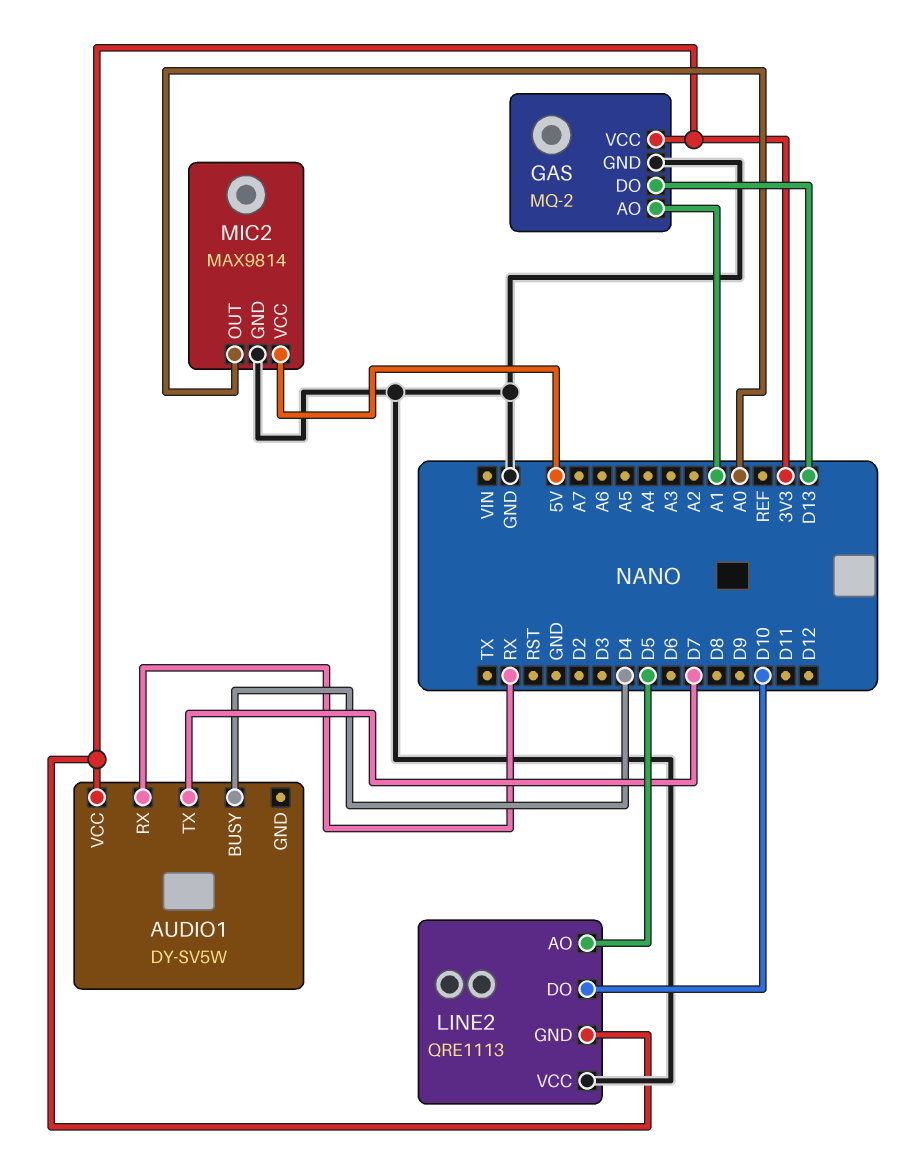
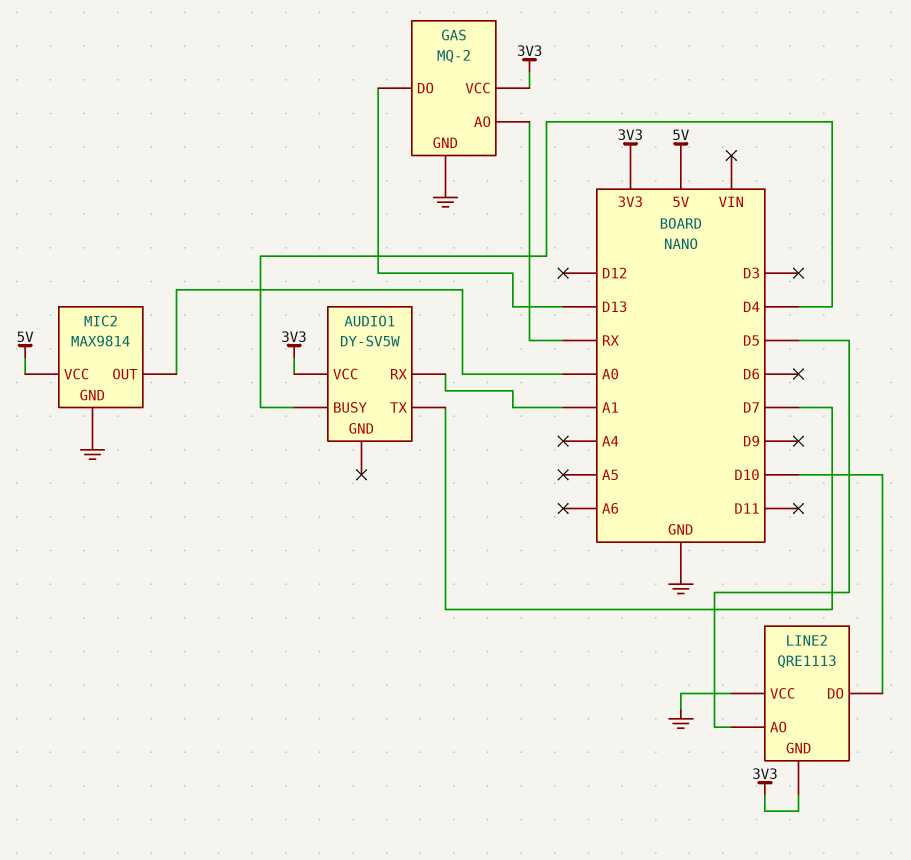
AUDIO1 pin RX: RX -> A1
GAS pin AO: A1 -> RX

